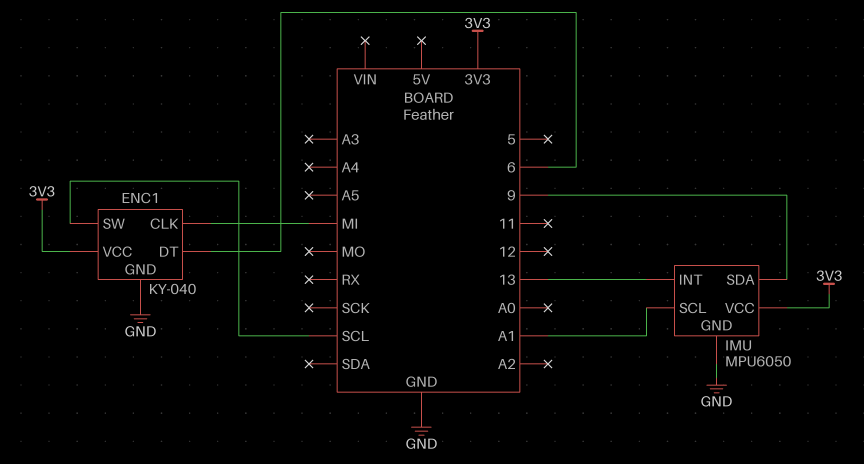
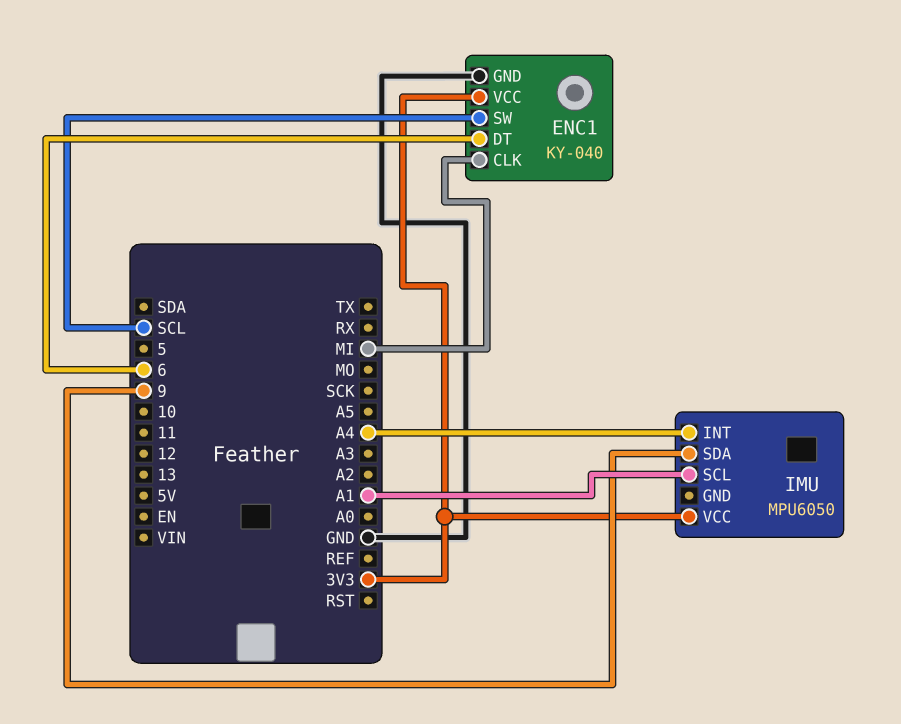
IMU pin GND: GND -> none
IMU pin INT: 13 -> A4

